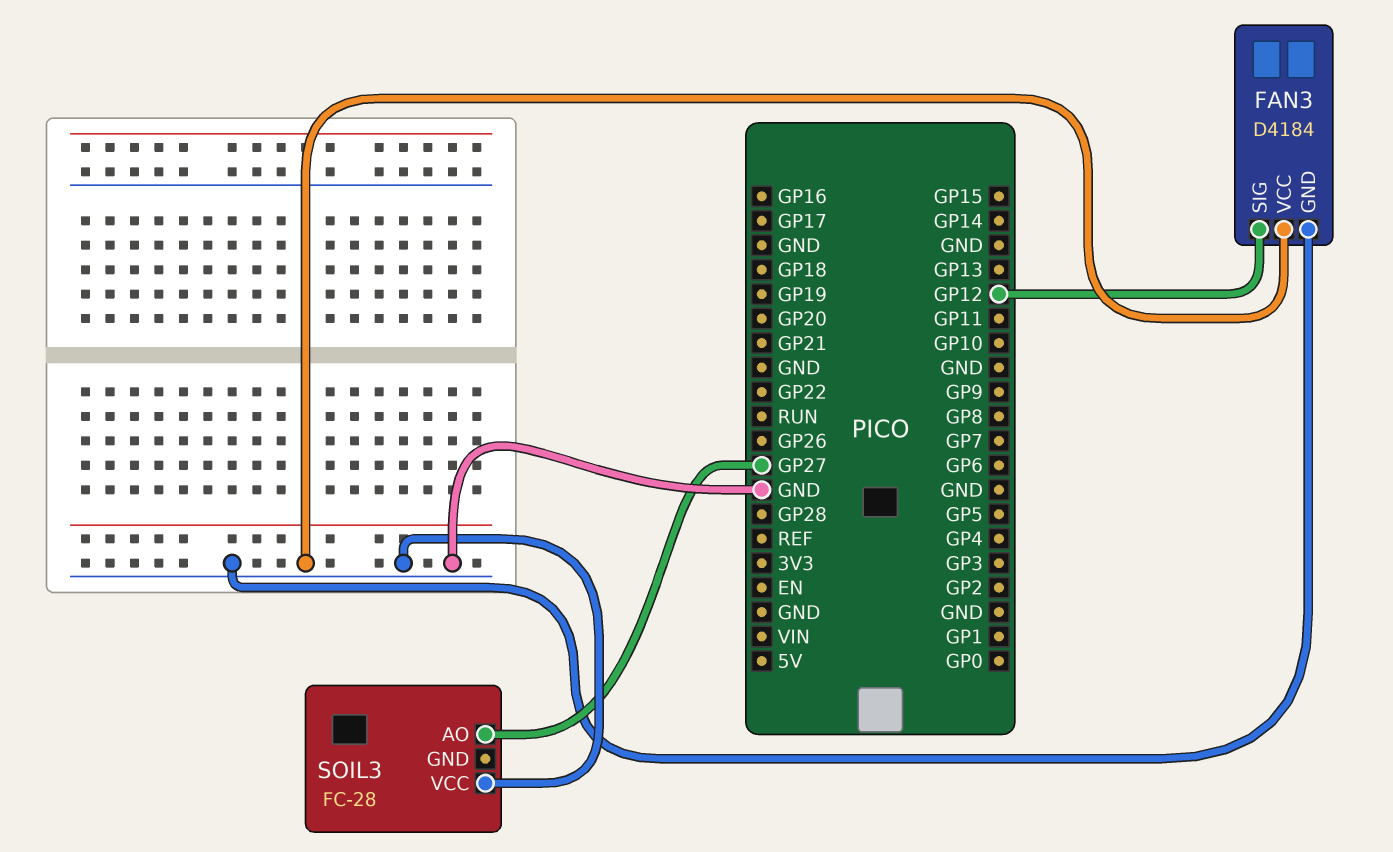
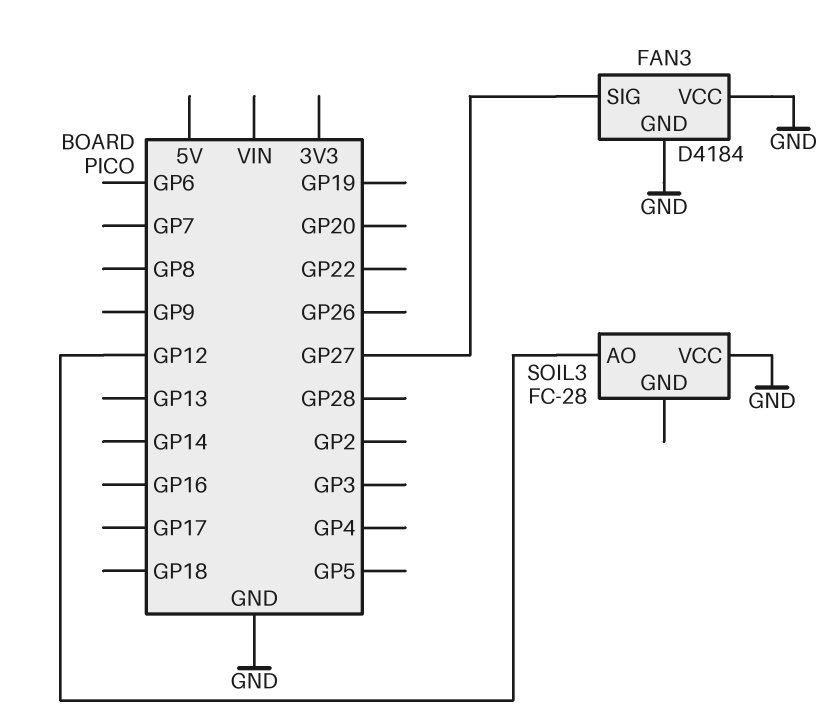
FAN3 pin SIG: GP12 -> GP27
SOIL3 pin AO: GP27 -> GP12

